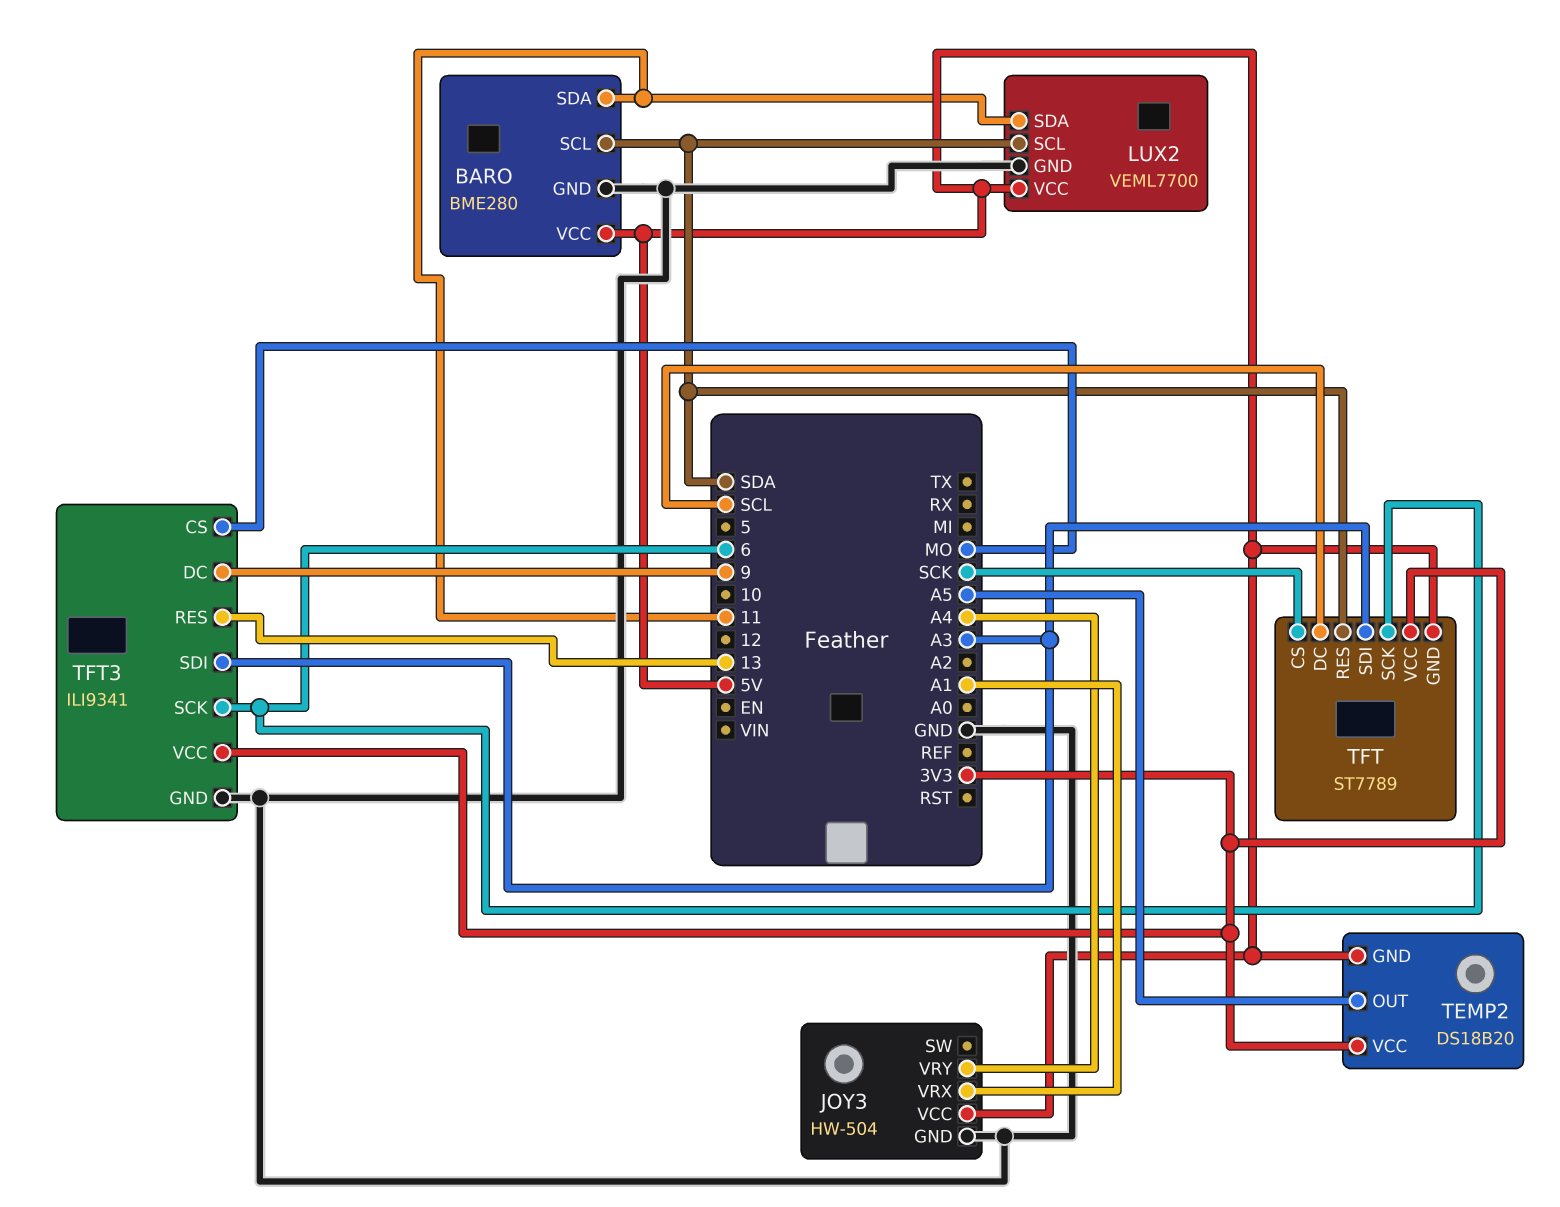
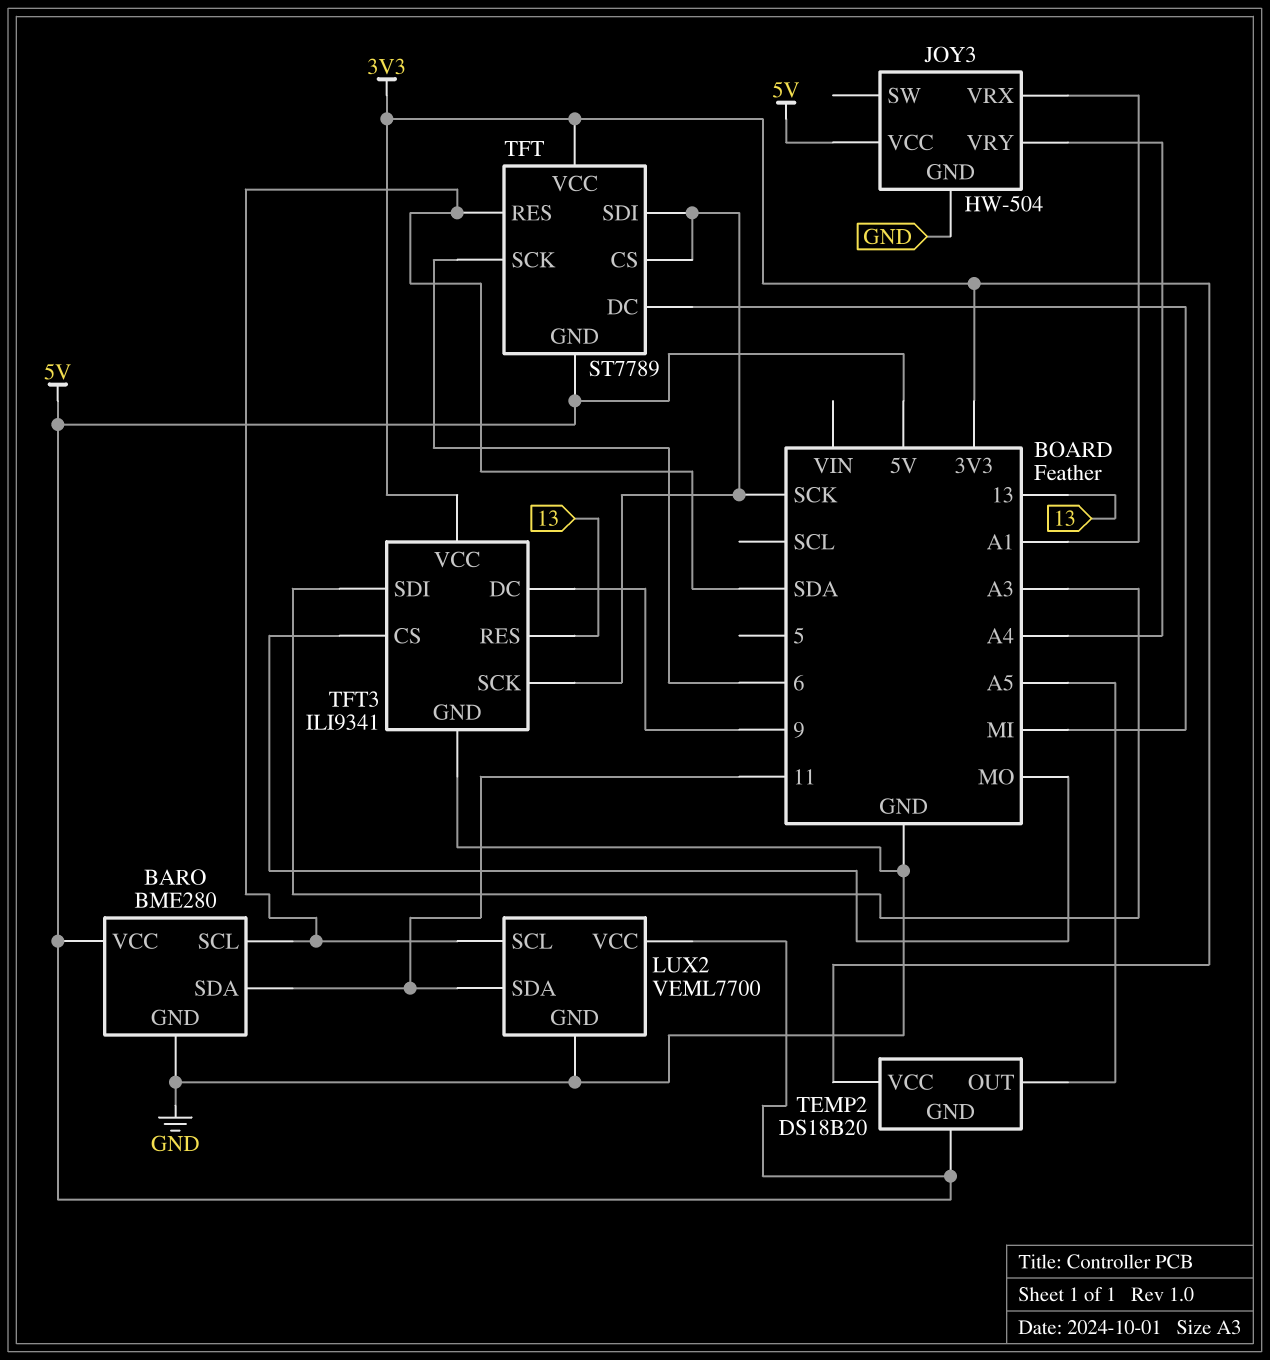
TFT pin DC: SCL -> MI
TFT pin SDI: A3 -> SCK
TFT3 pin SCK: 6 -> SCK

